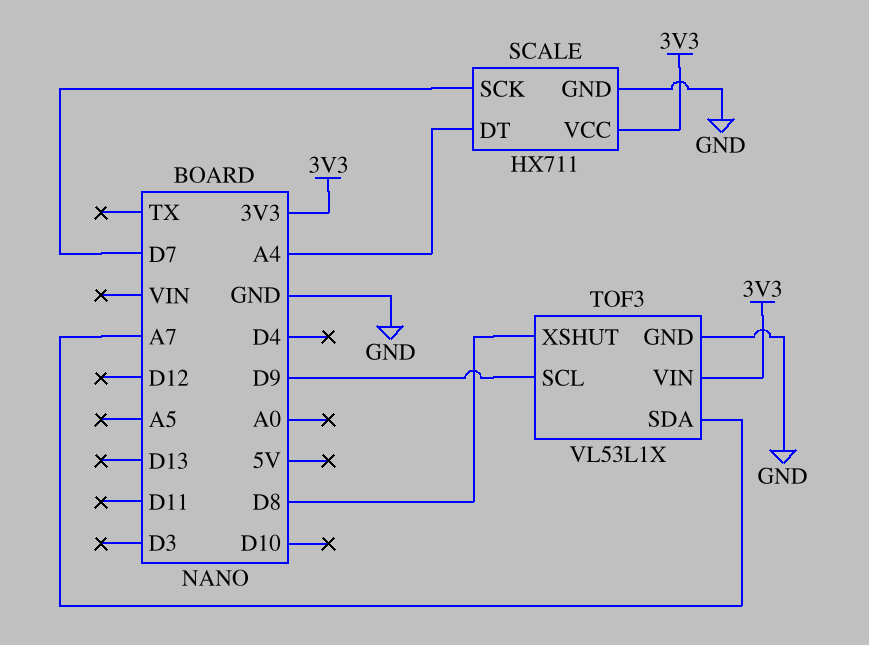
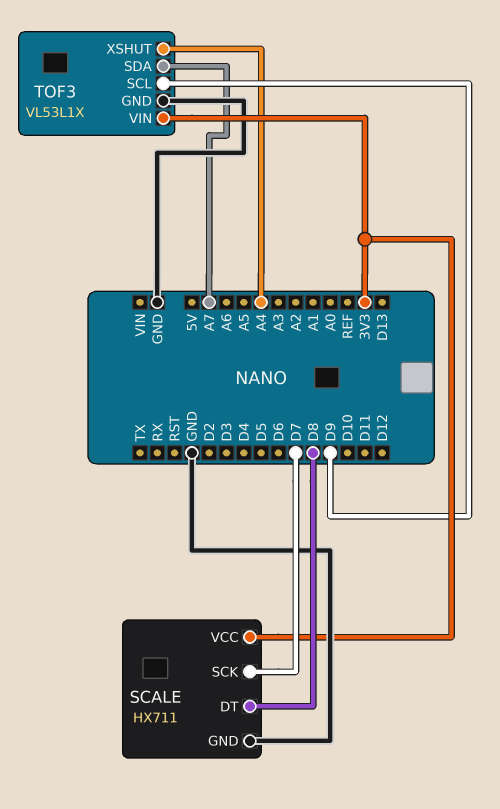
SCALE pin DT: A4 -> D8
TOF3 pin XSHUT: D8 -> A4

